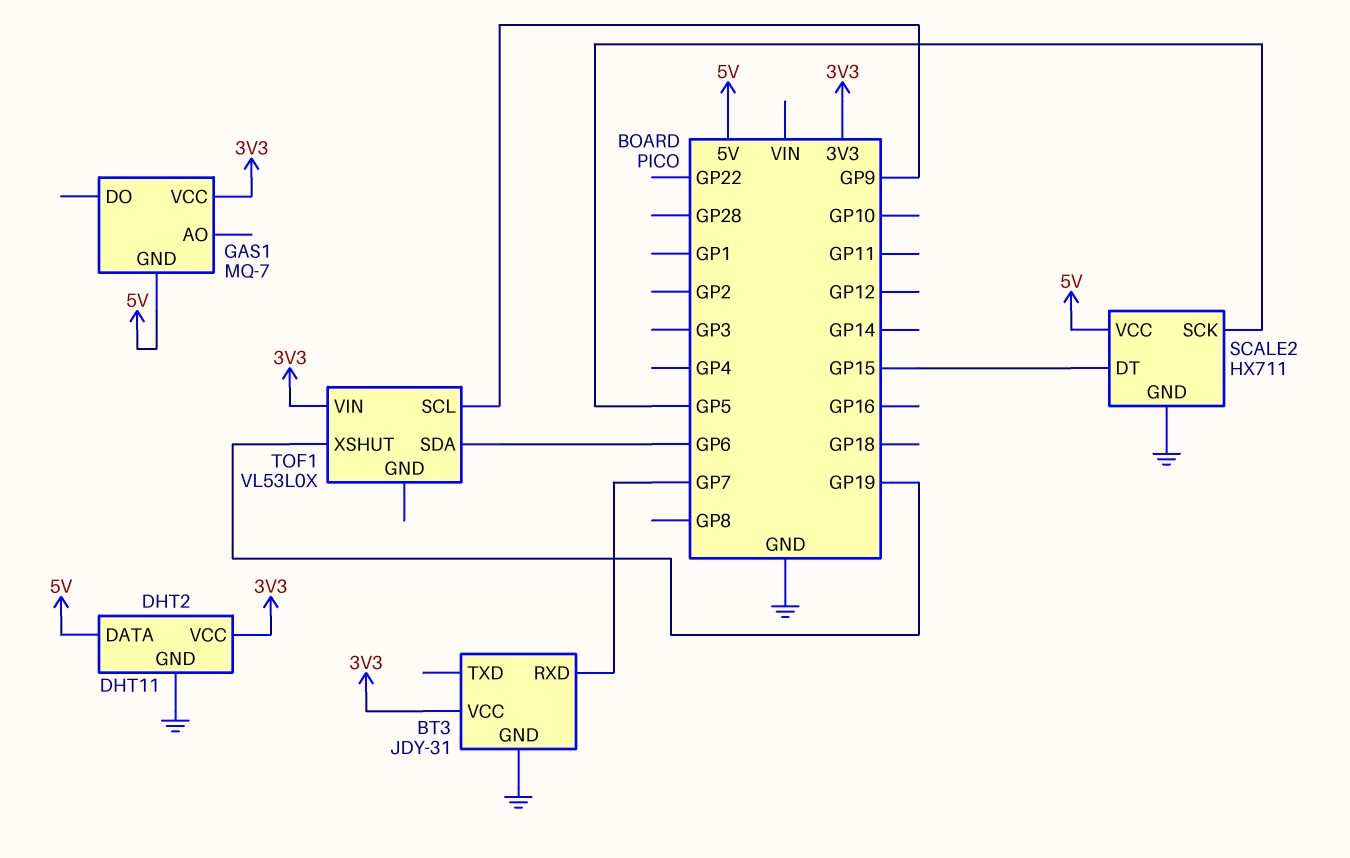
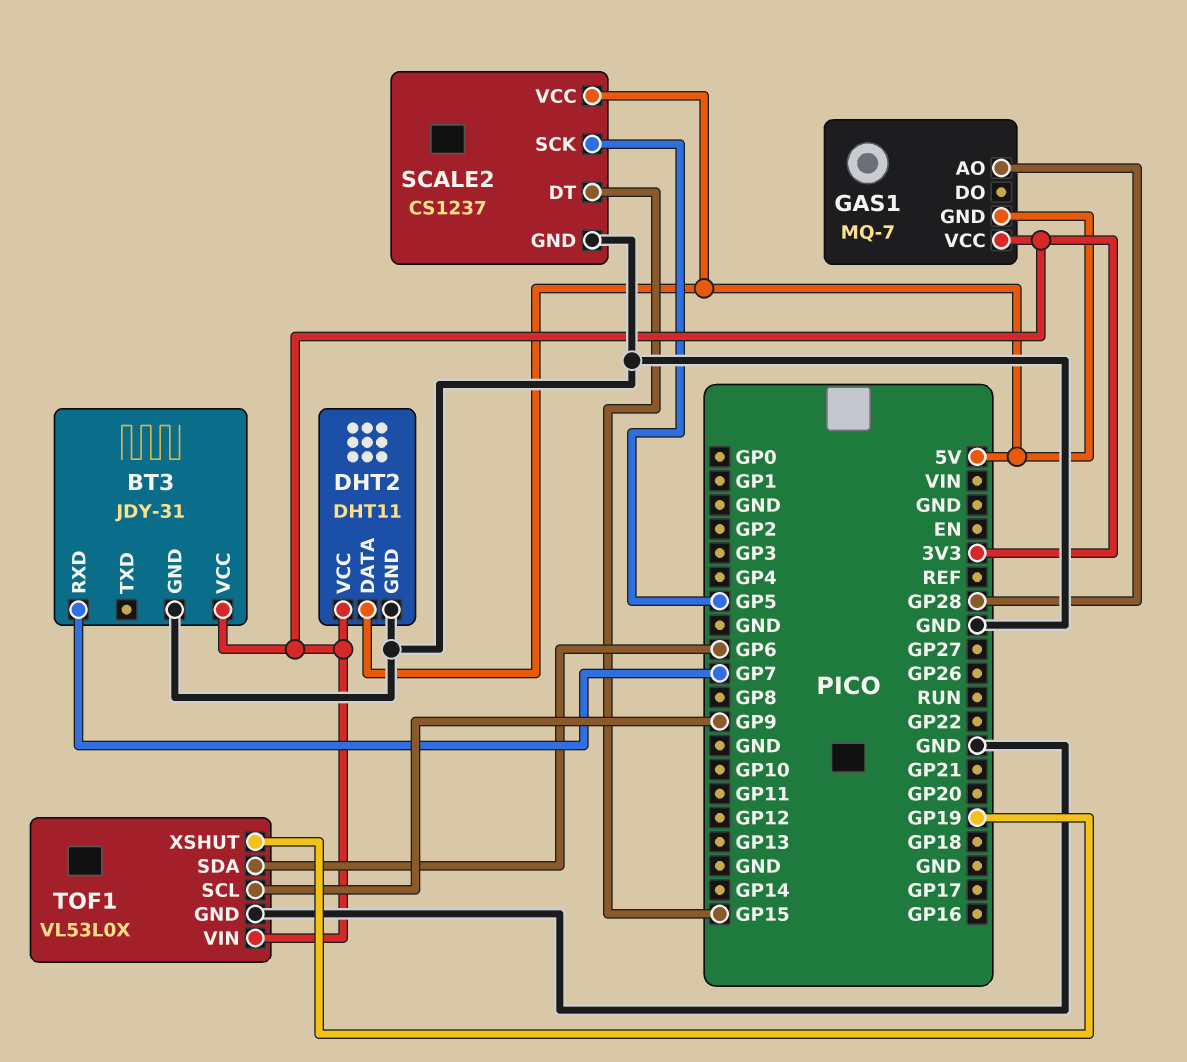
GAS1 pin AO: none -> GP28
SCALE2: HX711 -> CS1237
TOF1 pin GND: none -> GND

